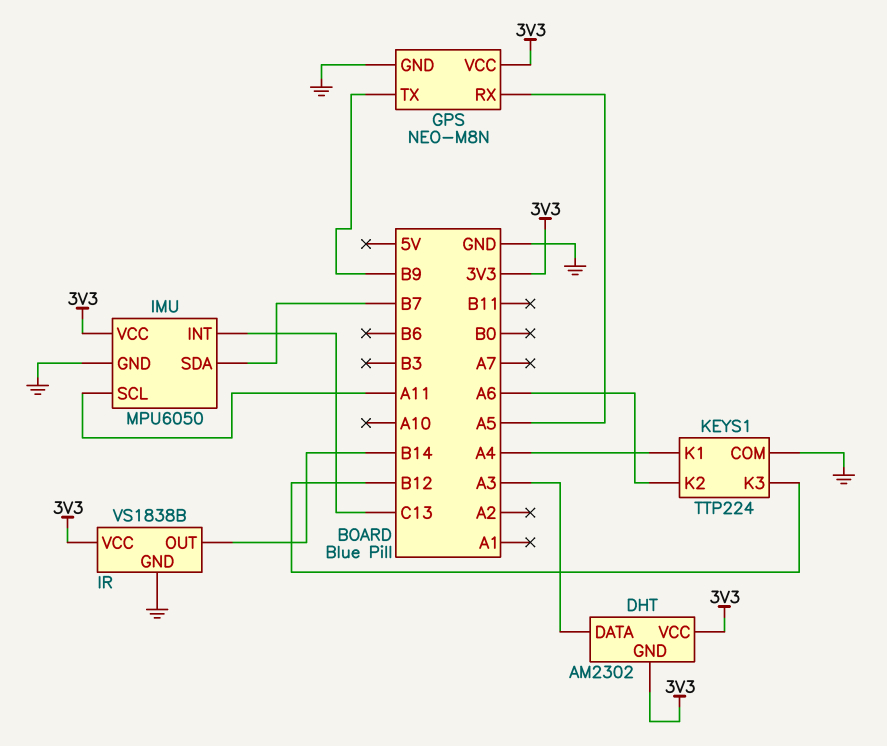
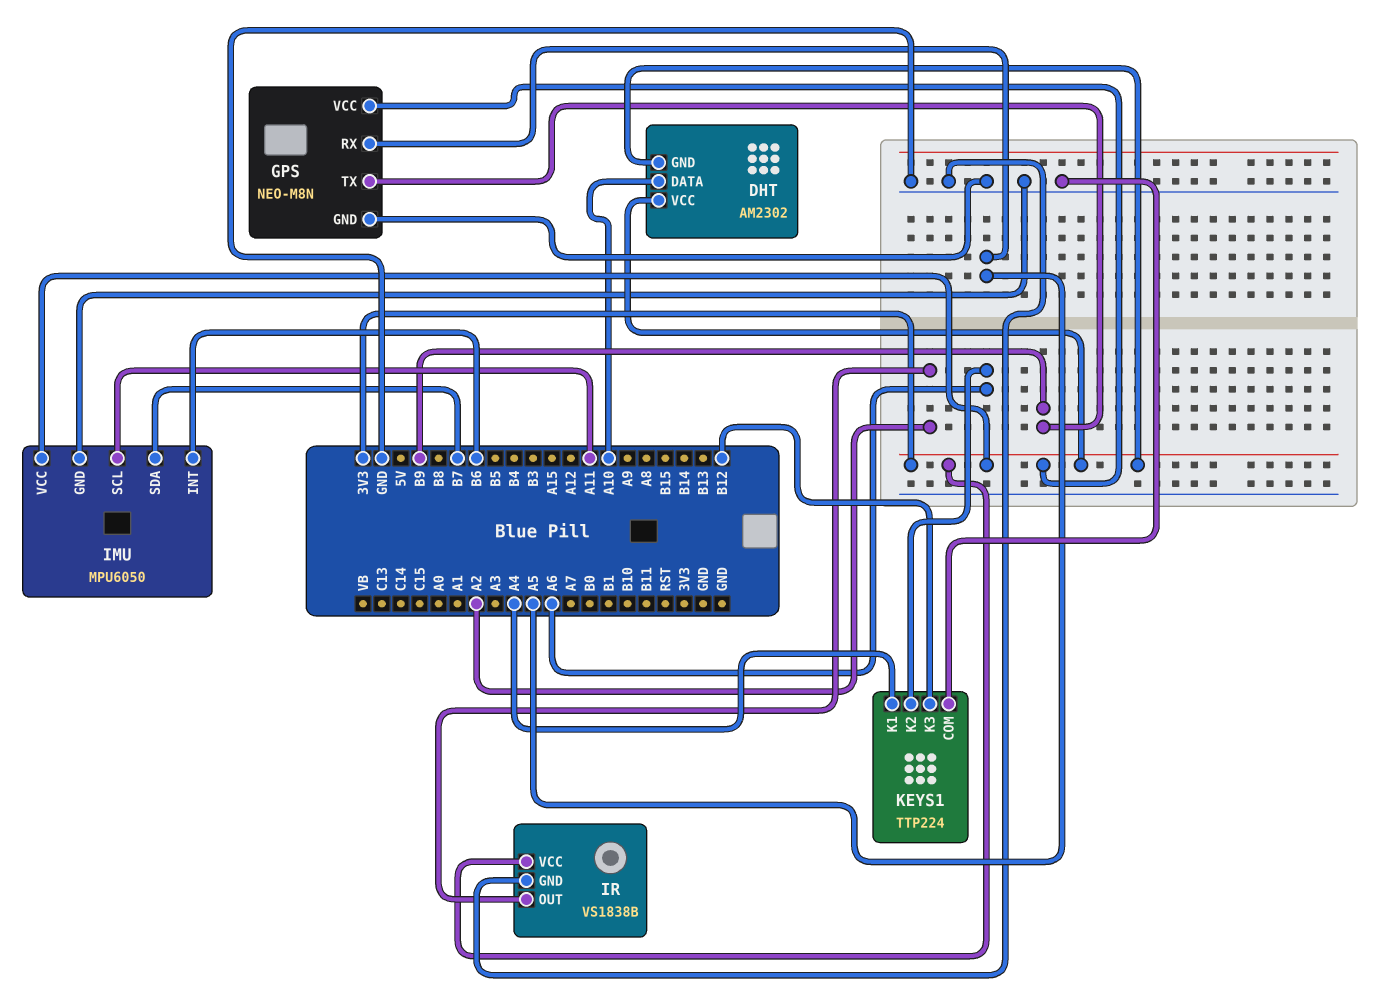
DHT pin DATA: A3 -> A10
IMU pin INT: C13 -> B6
IR pin OUT: B14 -> A2

